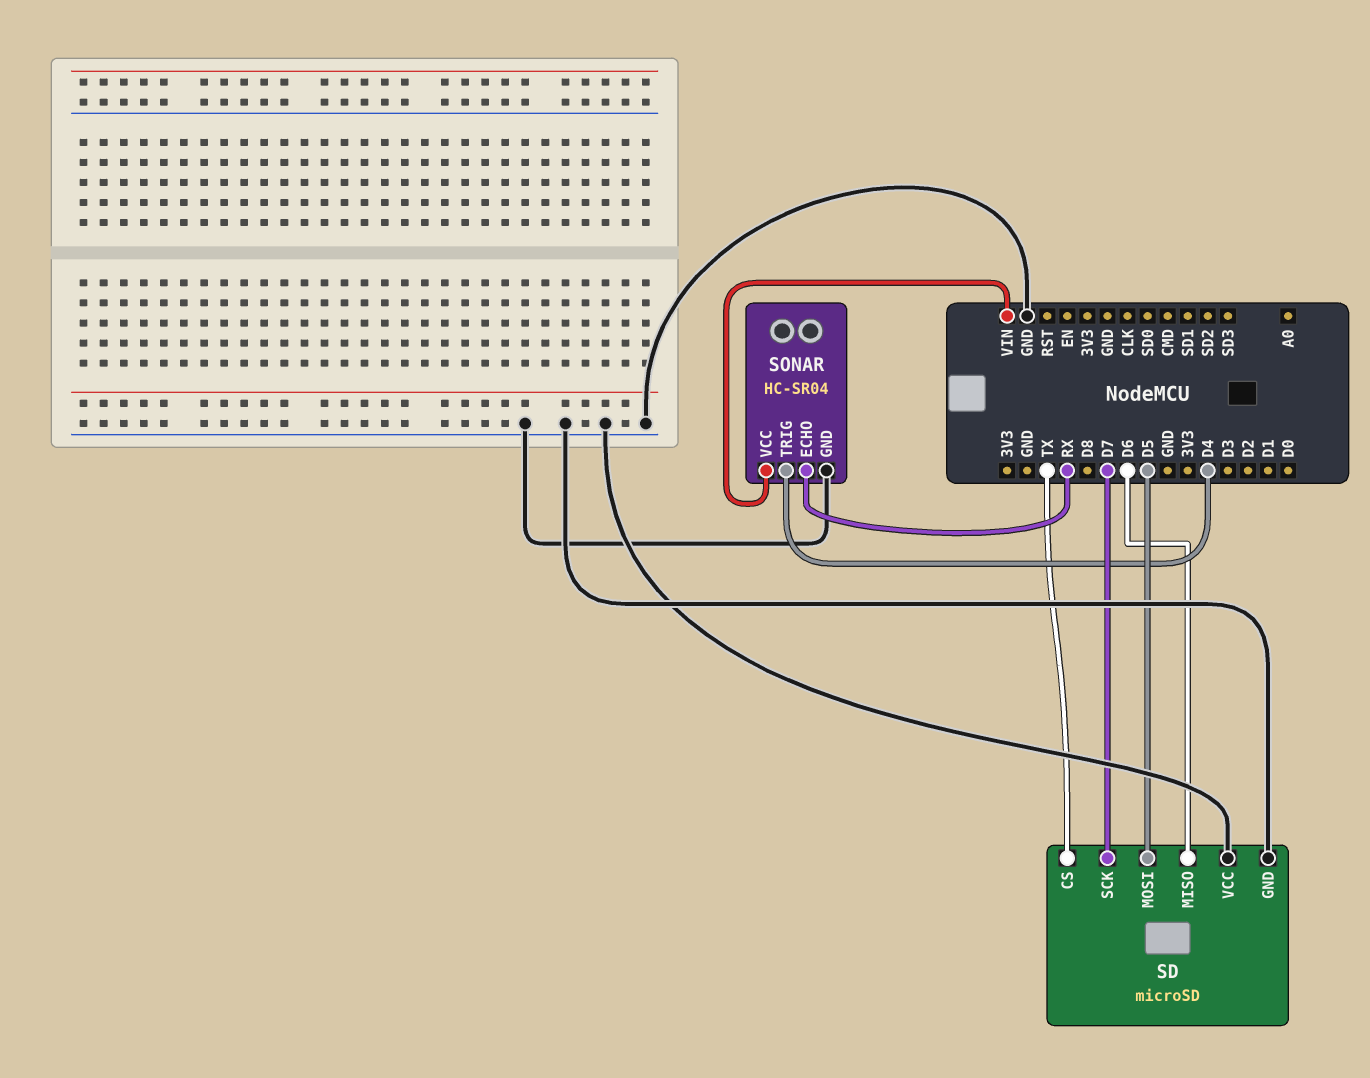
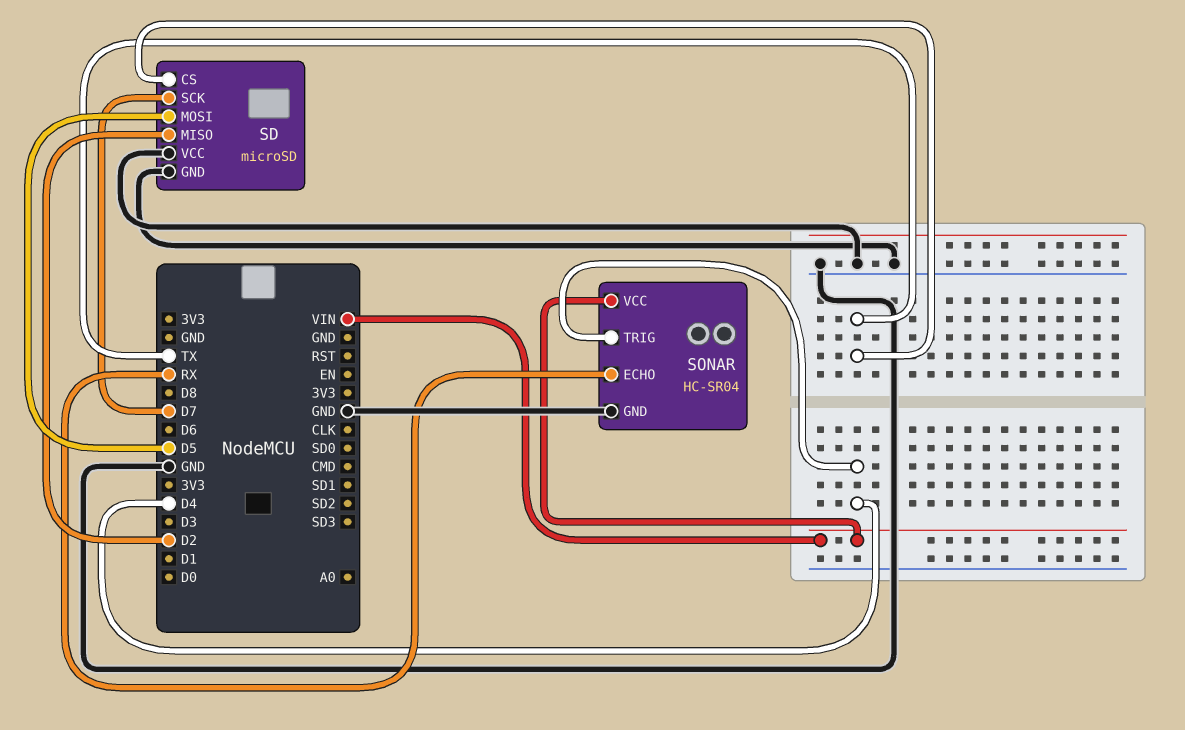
SD pin MISO: D6 -> D2

